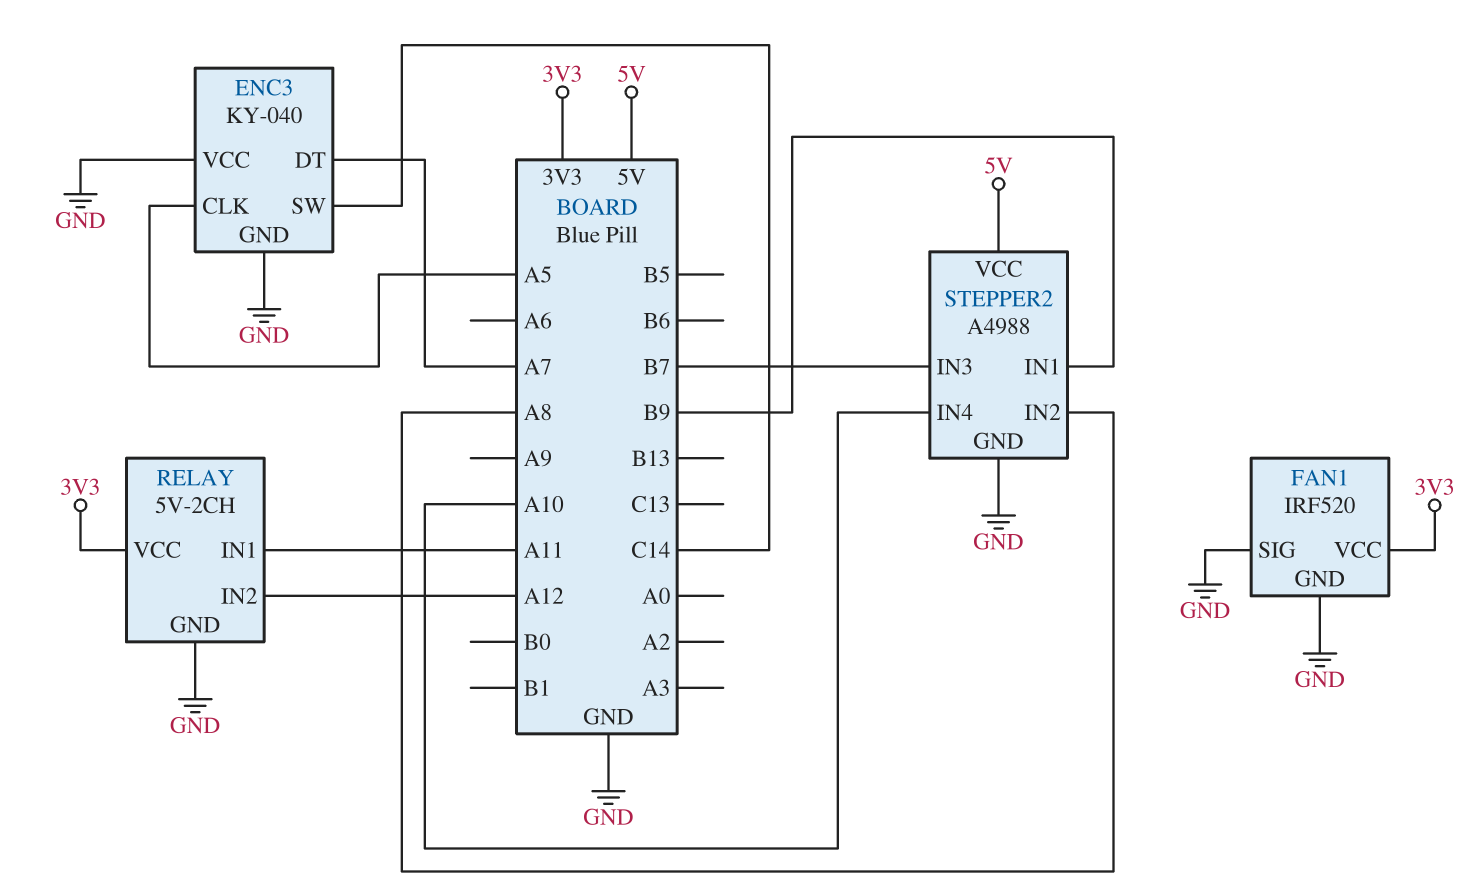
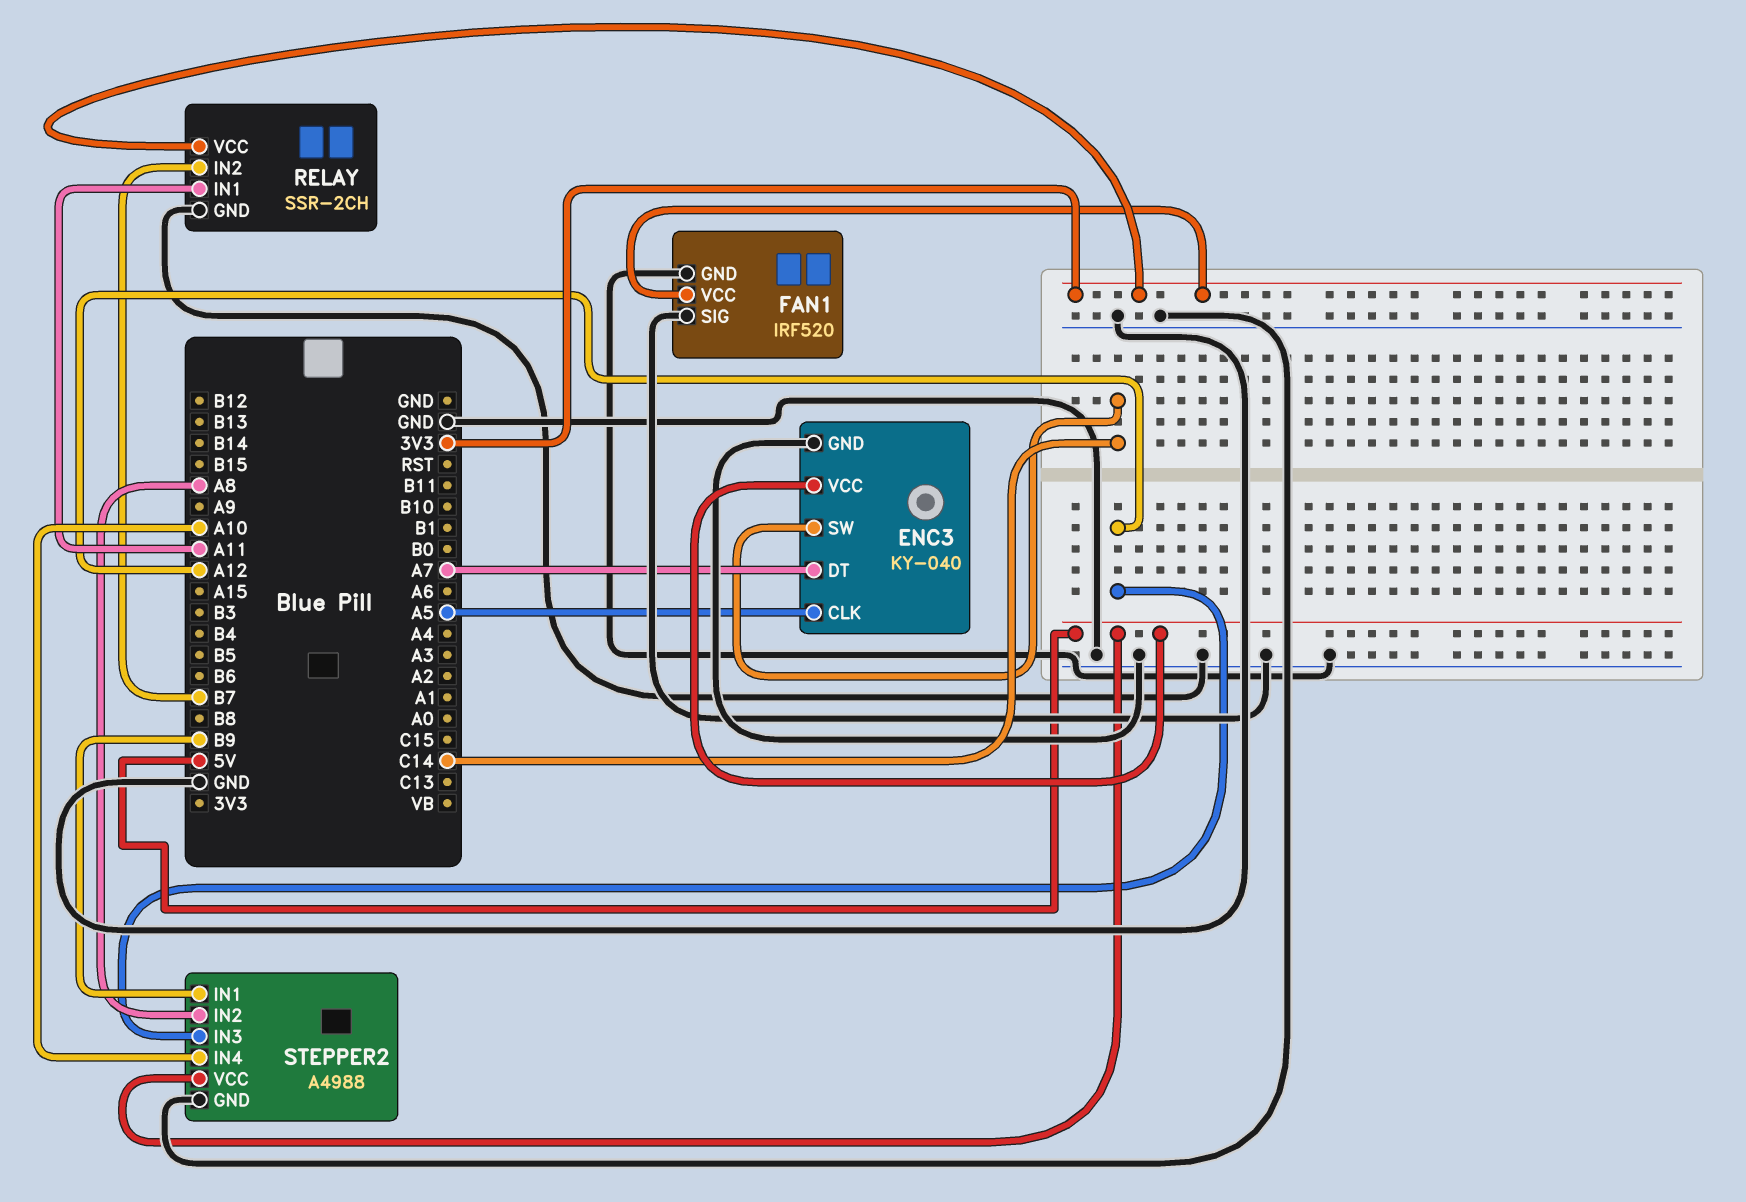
ENC3 pin VCC: GND -> 5V
RELAY: 5V-2CH -> SSR-2CH
RELAY pin IN2: A12 -> B7
STEPPER2 pin IN3: B7 -> A12

